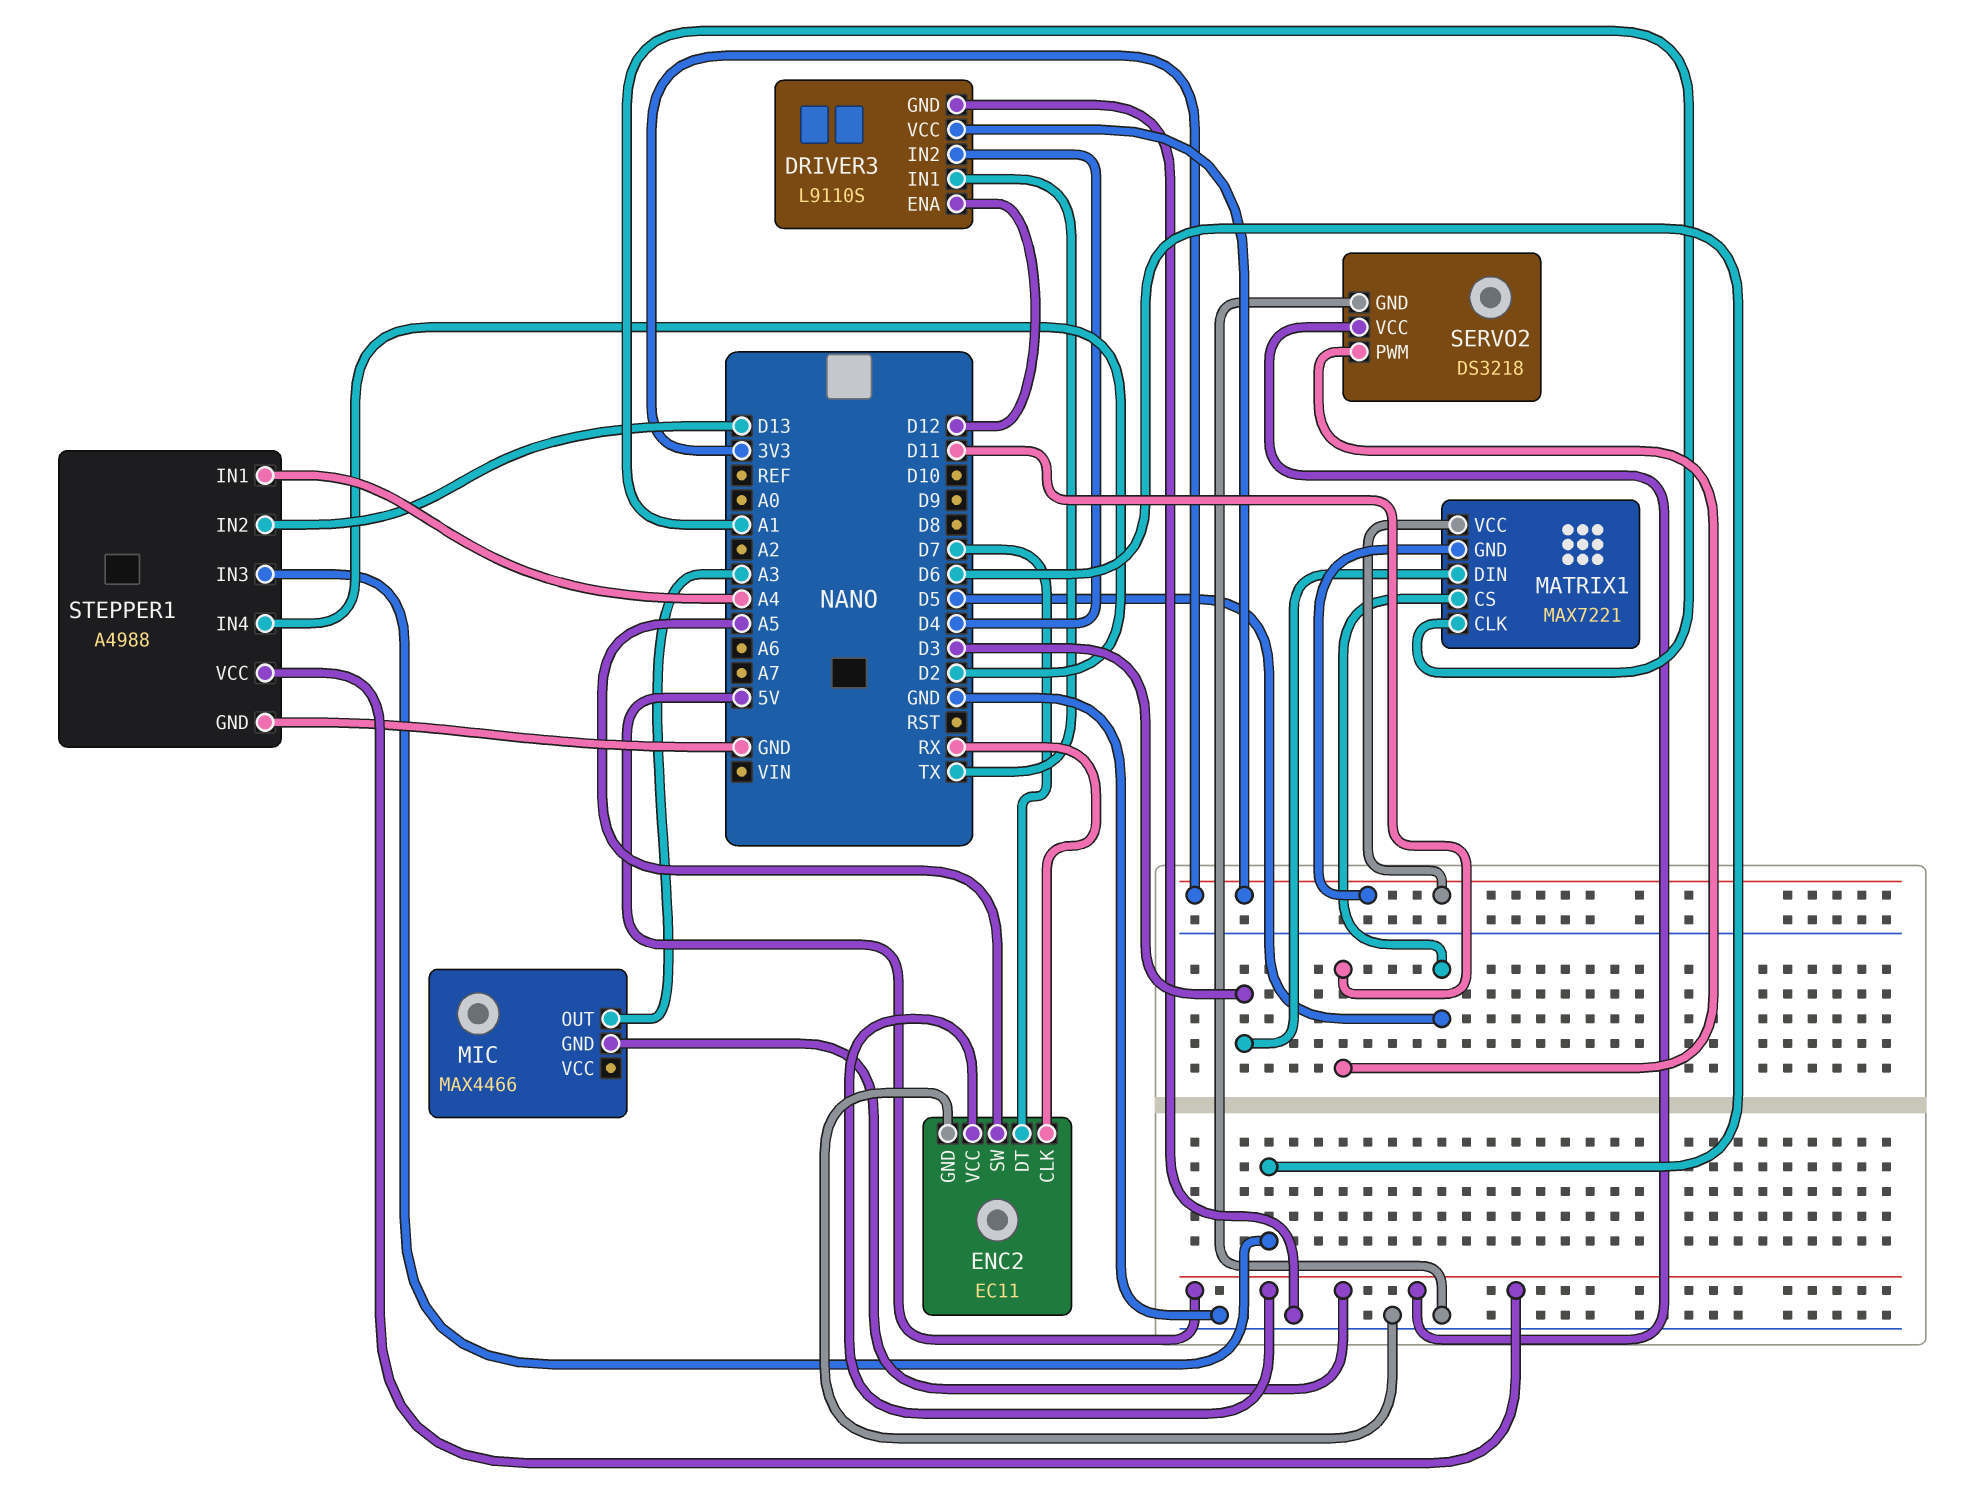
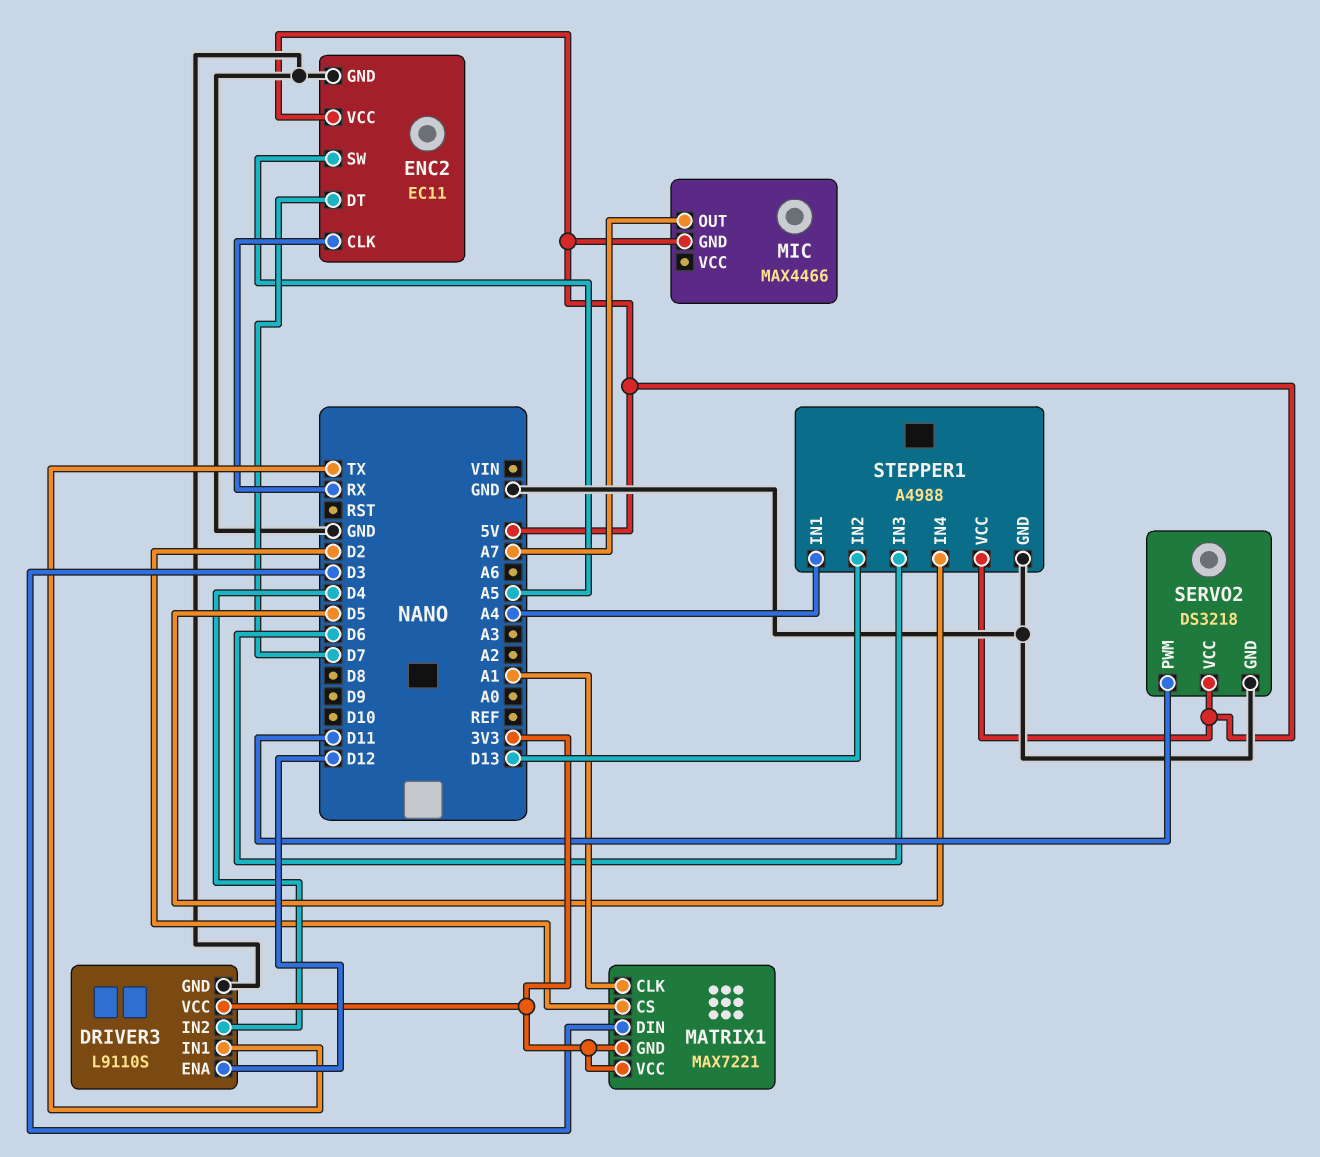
MATRIX1 pin CS: D5 -> D2
MIC pin OUT: A3 -> A7
STEPPER1 pin IN4: D2 -> D5

